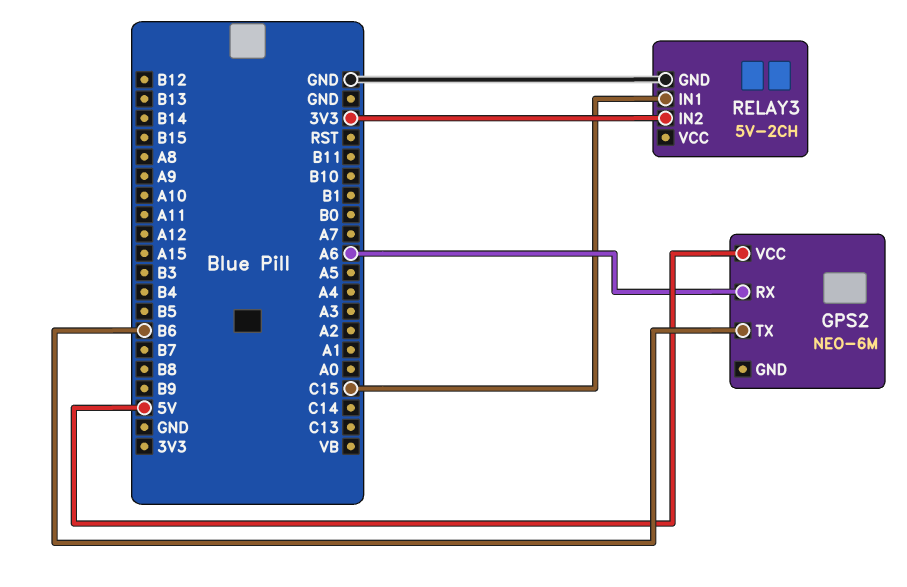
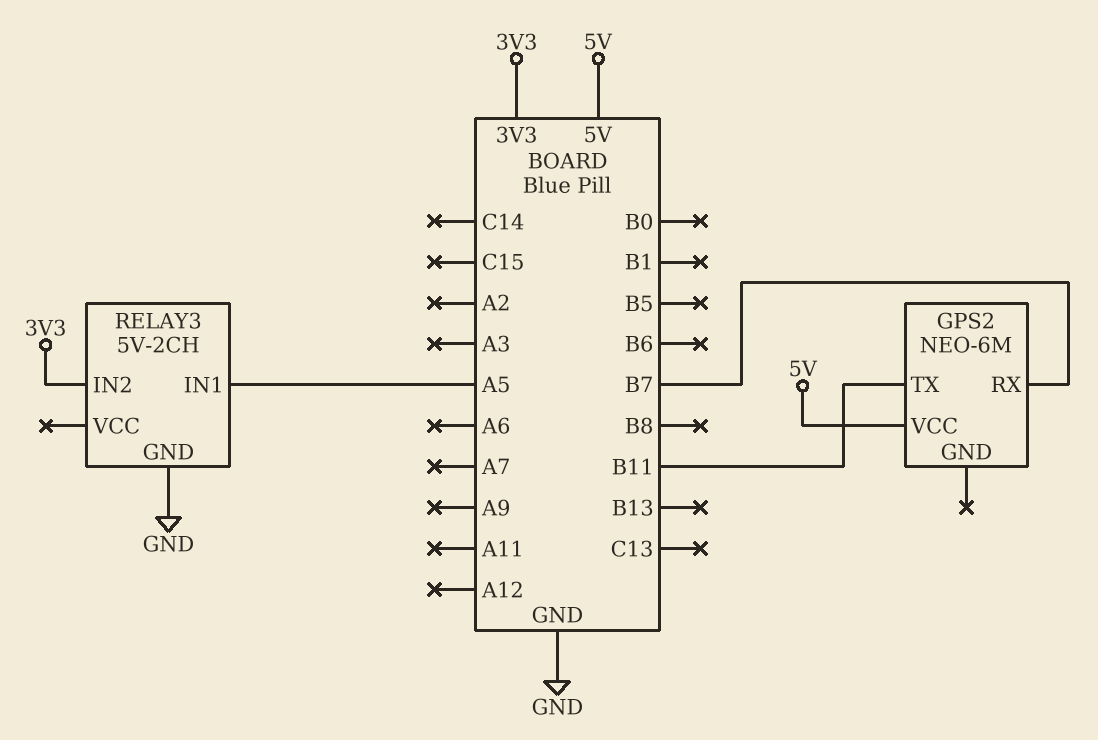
GPS2 pin RX: A6 -> B7
GPS2 pin TX: B6 -> B11
RELAY3 pin IN1: C15 -> A5

